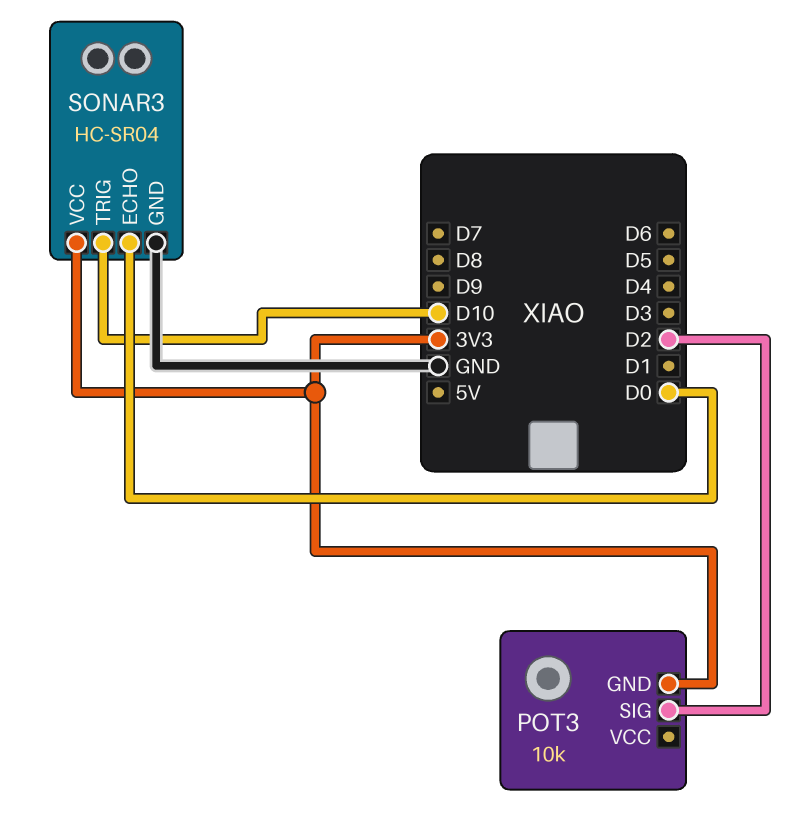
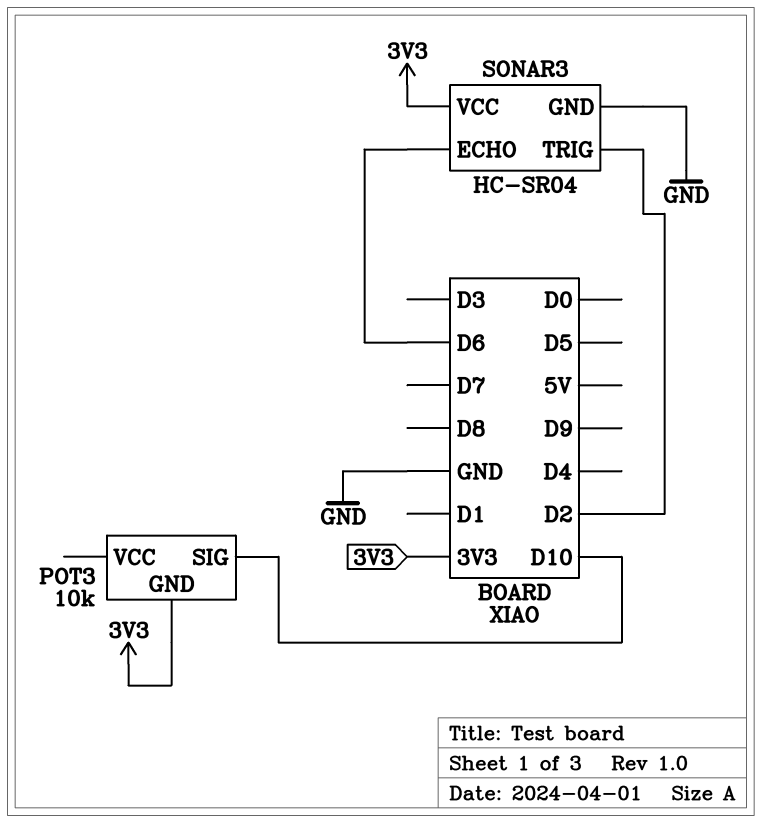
POT3 pin SIG: D2 -> D10
SONAR3 pin ECHO: D0 -> D6
SONAR3 pin TRIG: D10 -> D2

